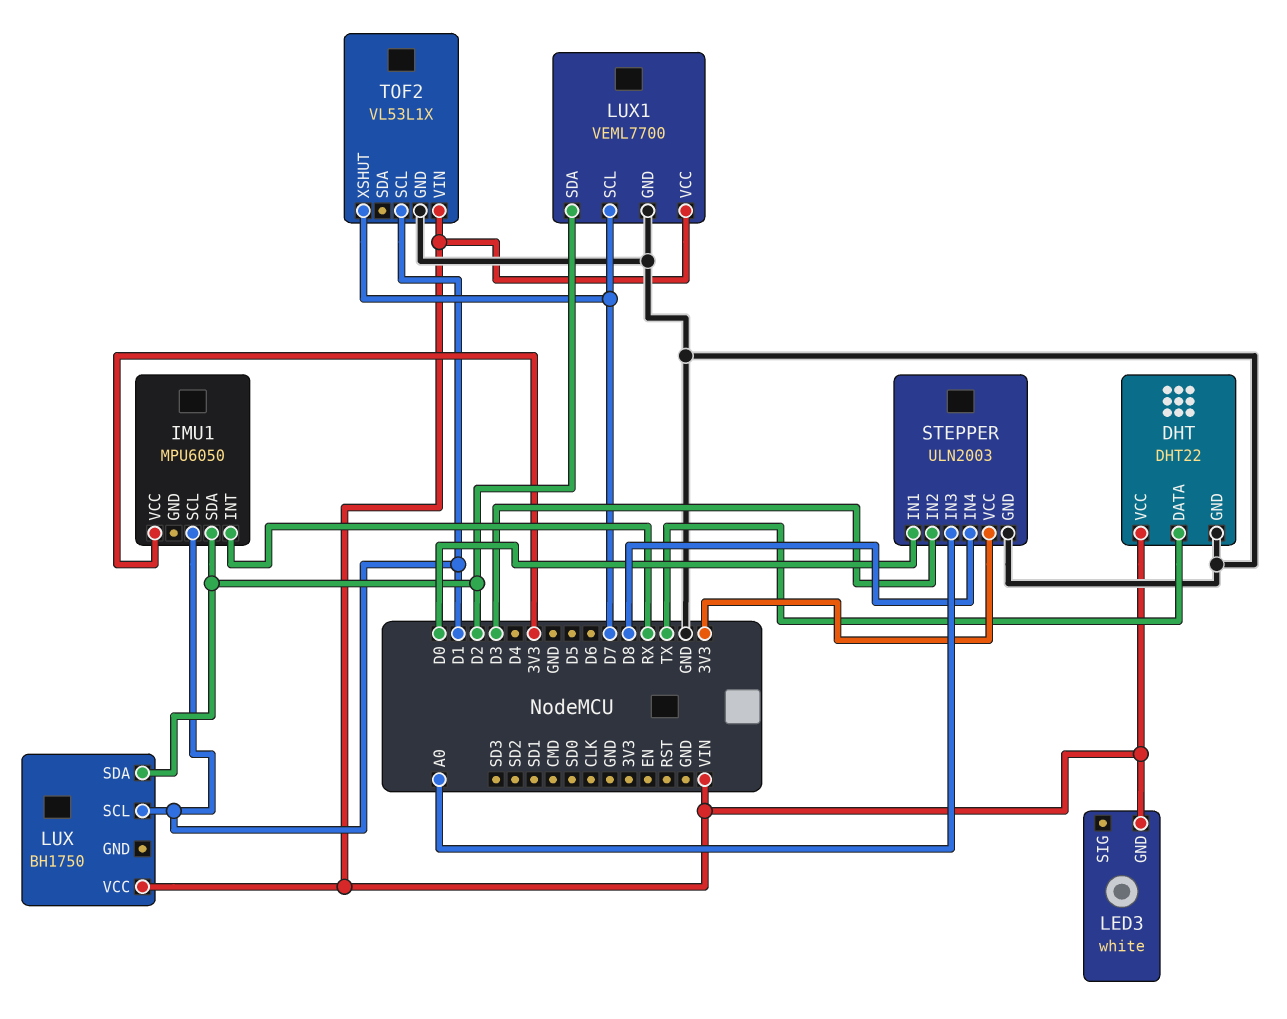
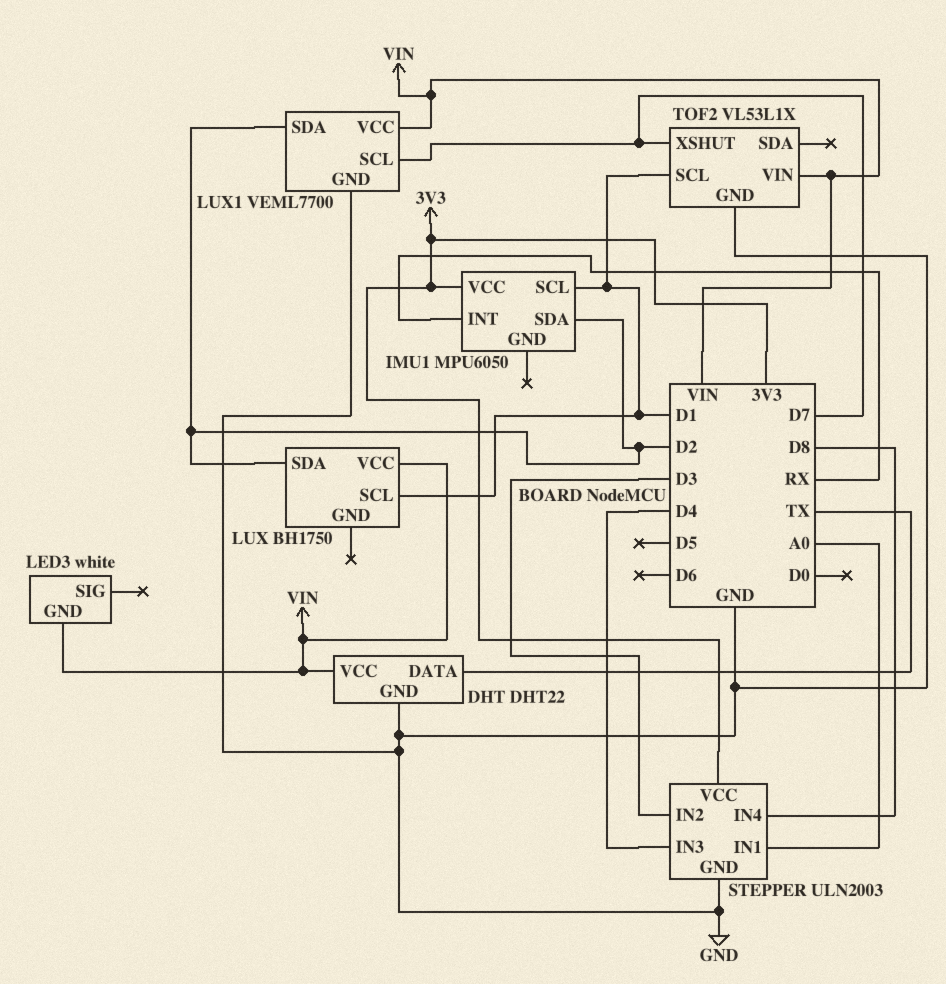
STEPPER pin IN1: D0 -> A0
STEPPER pin IN3: A0 -> D4

